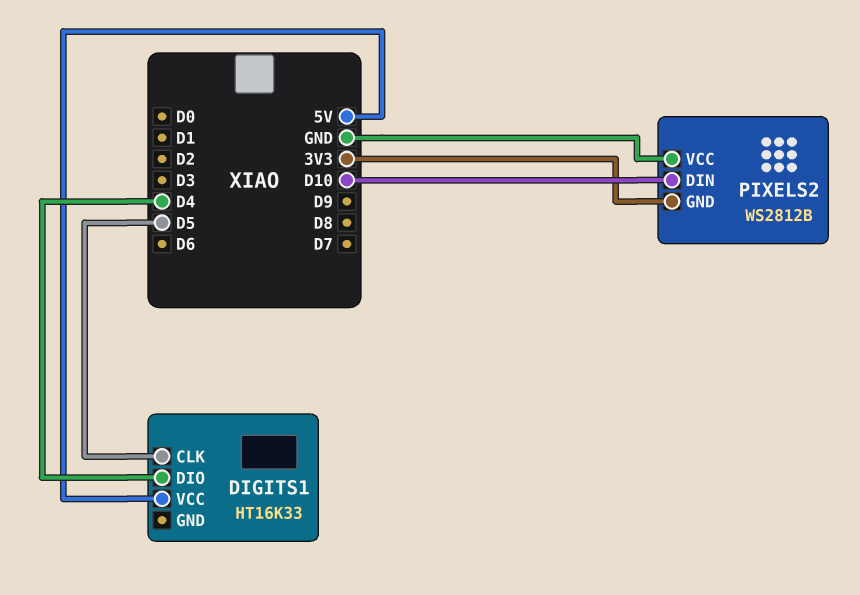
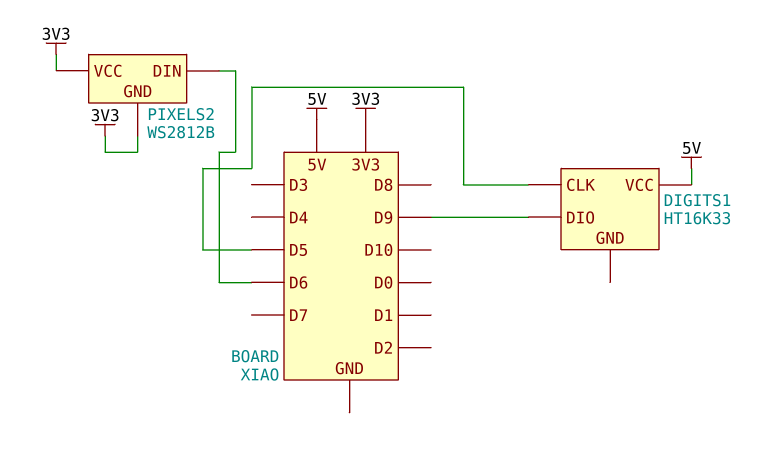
DIGITS1 pin DIO: D4 -> D9
PIXELS2 pin DIN: D10 -> D6
PIXELS2 pin VCC: GND -> 3V3

